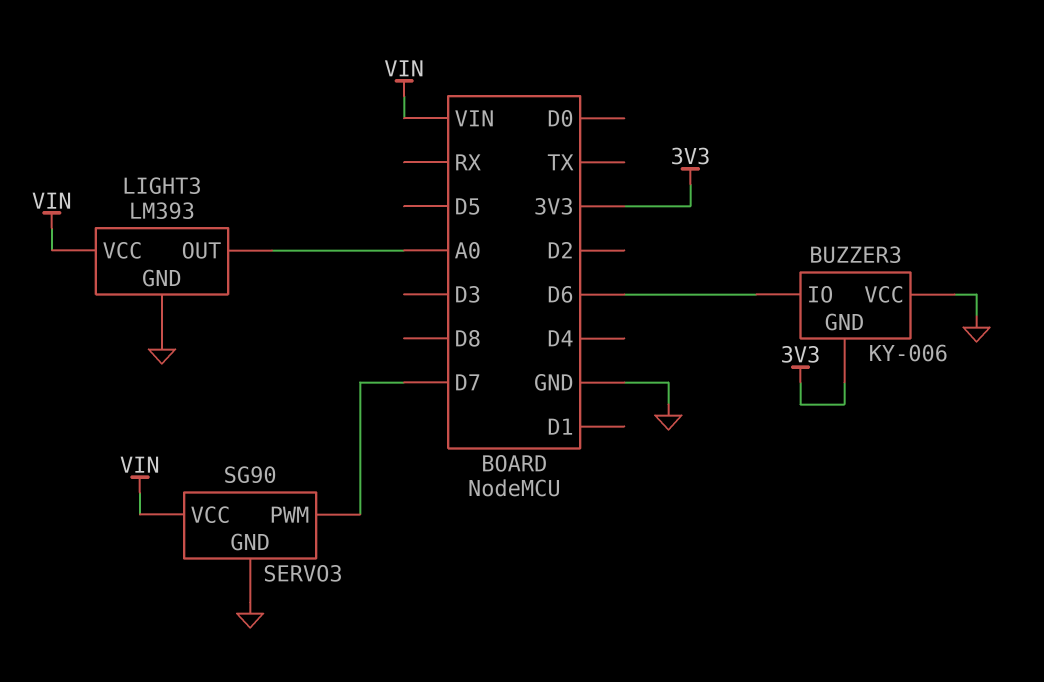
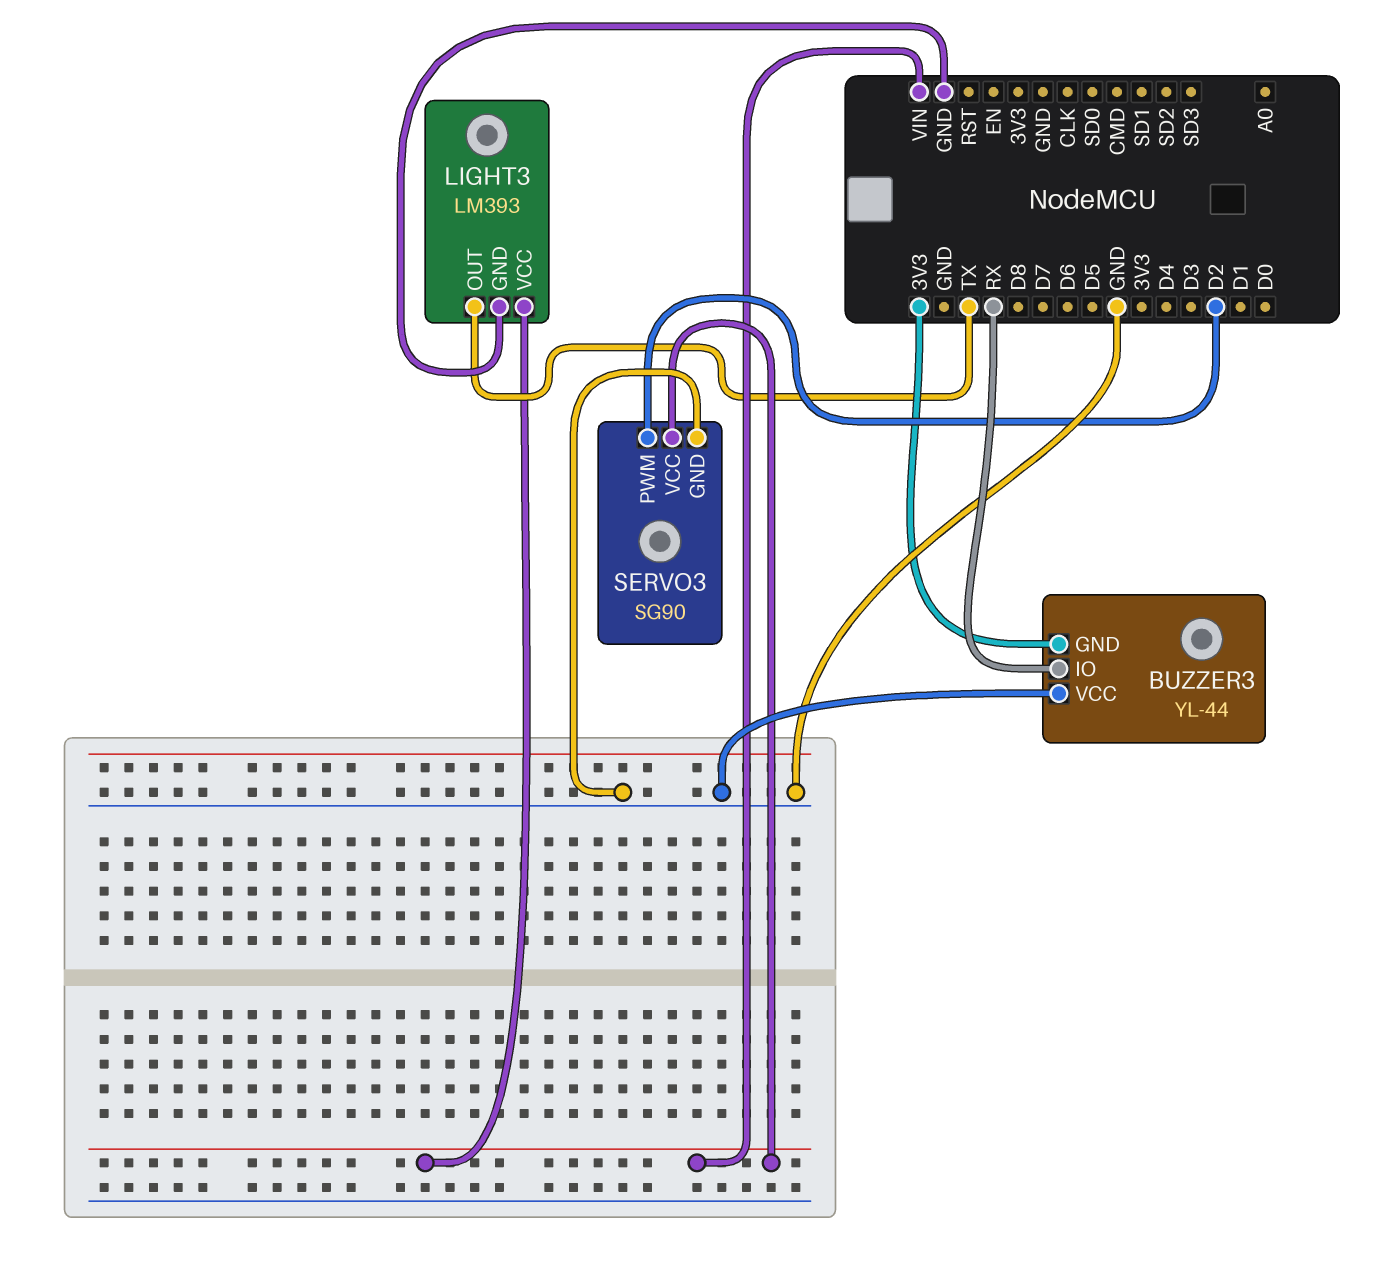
BUZZER3: KY-006 -> YL-44
BUZZER3 pin IO: D6 -> RX
LIGHT3 pin OUT: A0 -> TX
SERVO3 pin PWM: D7 -> D2

